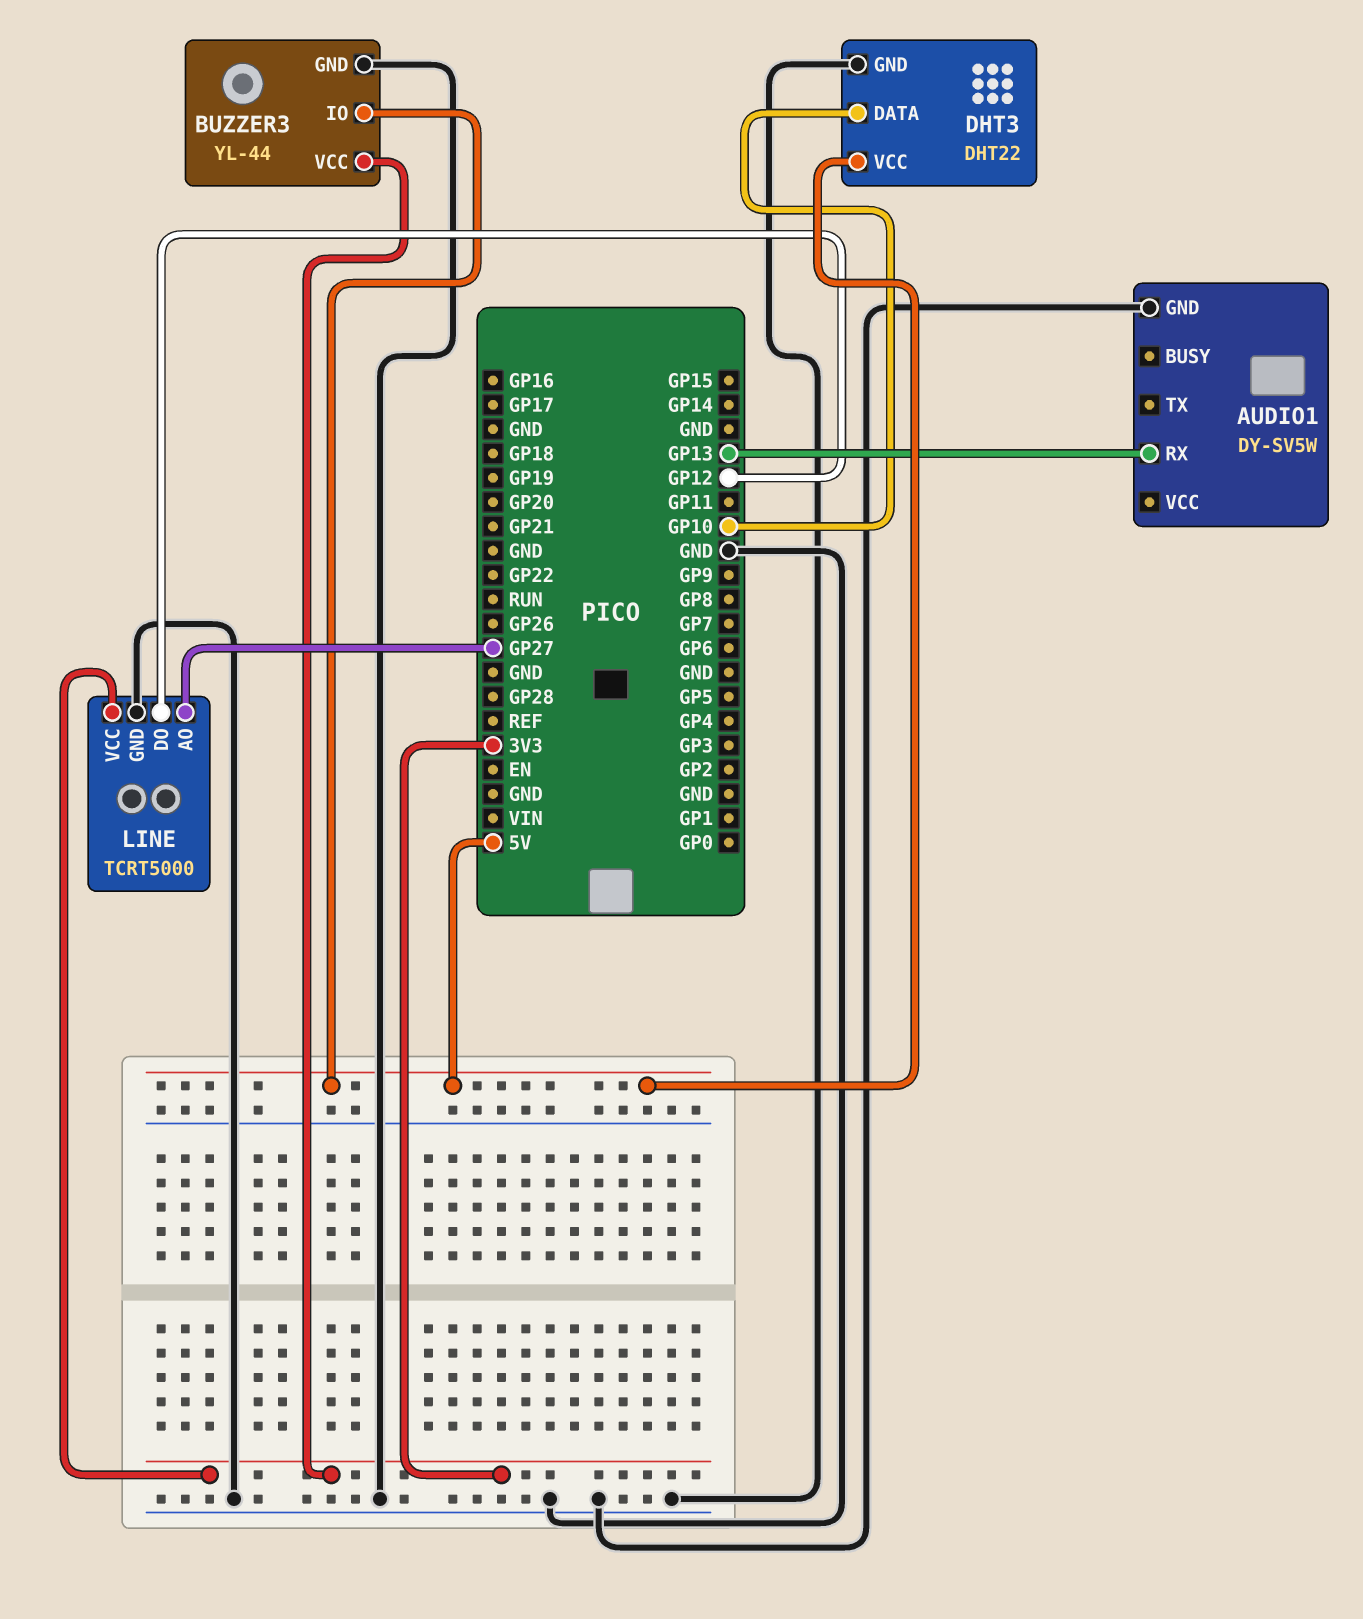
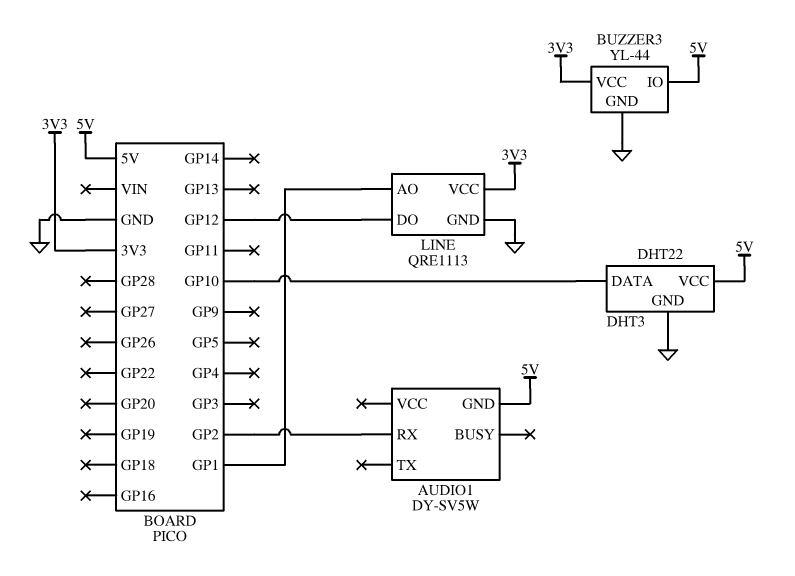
AUDIO1 pin GND: GND -> 5V
AUDIO1 pin RX: GP13 -> GP2
LINE: TCRT5000 -> QRE1113
LINE pin AO: GP27 -> GP1

